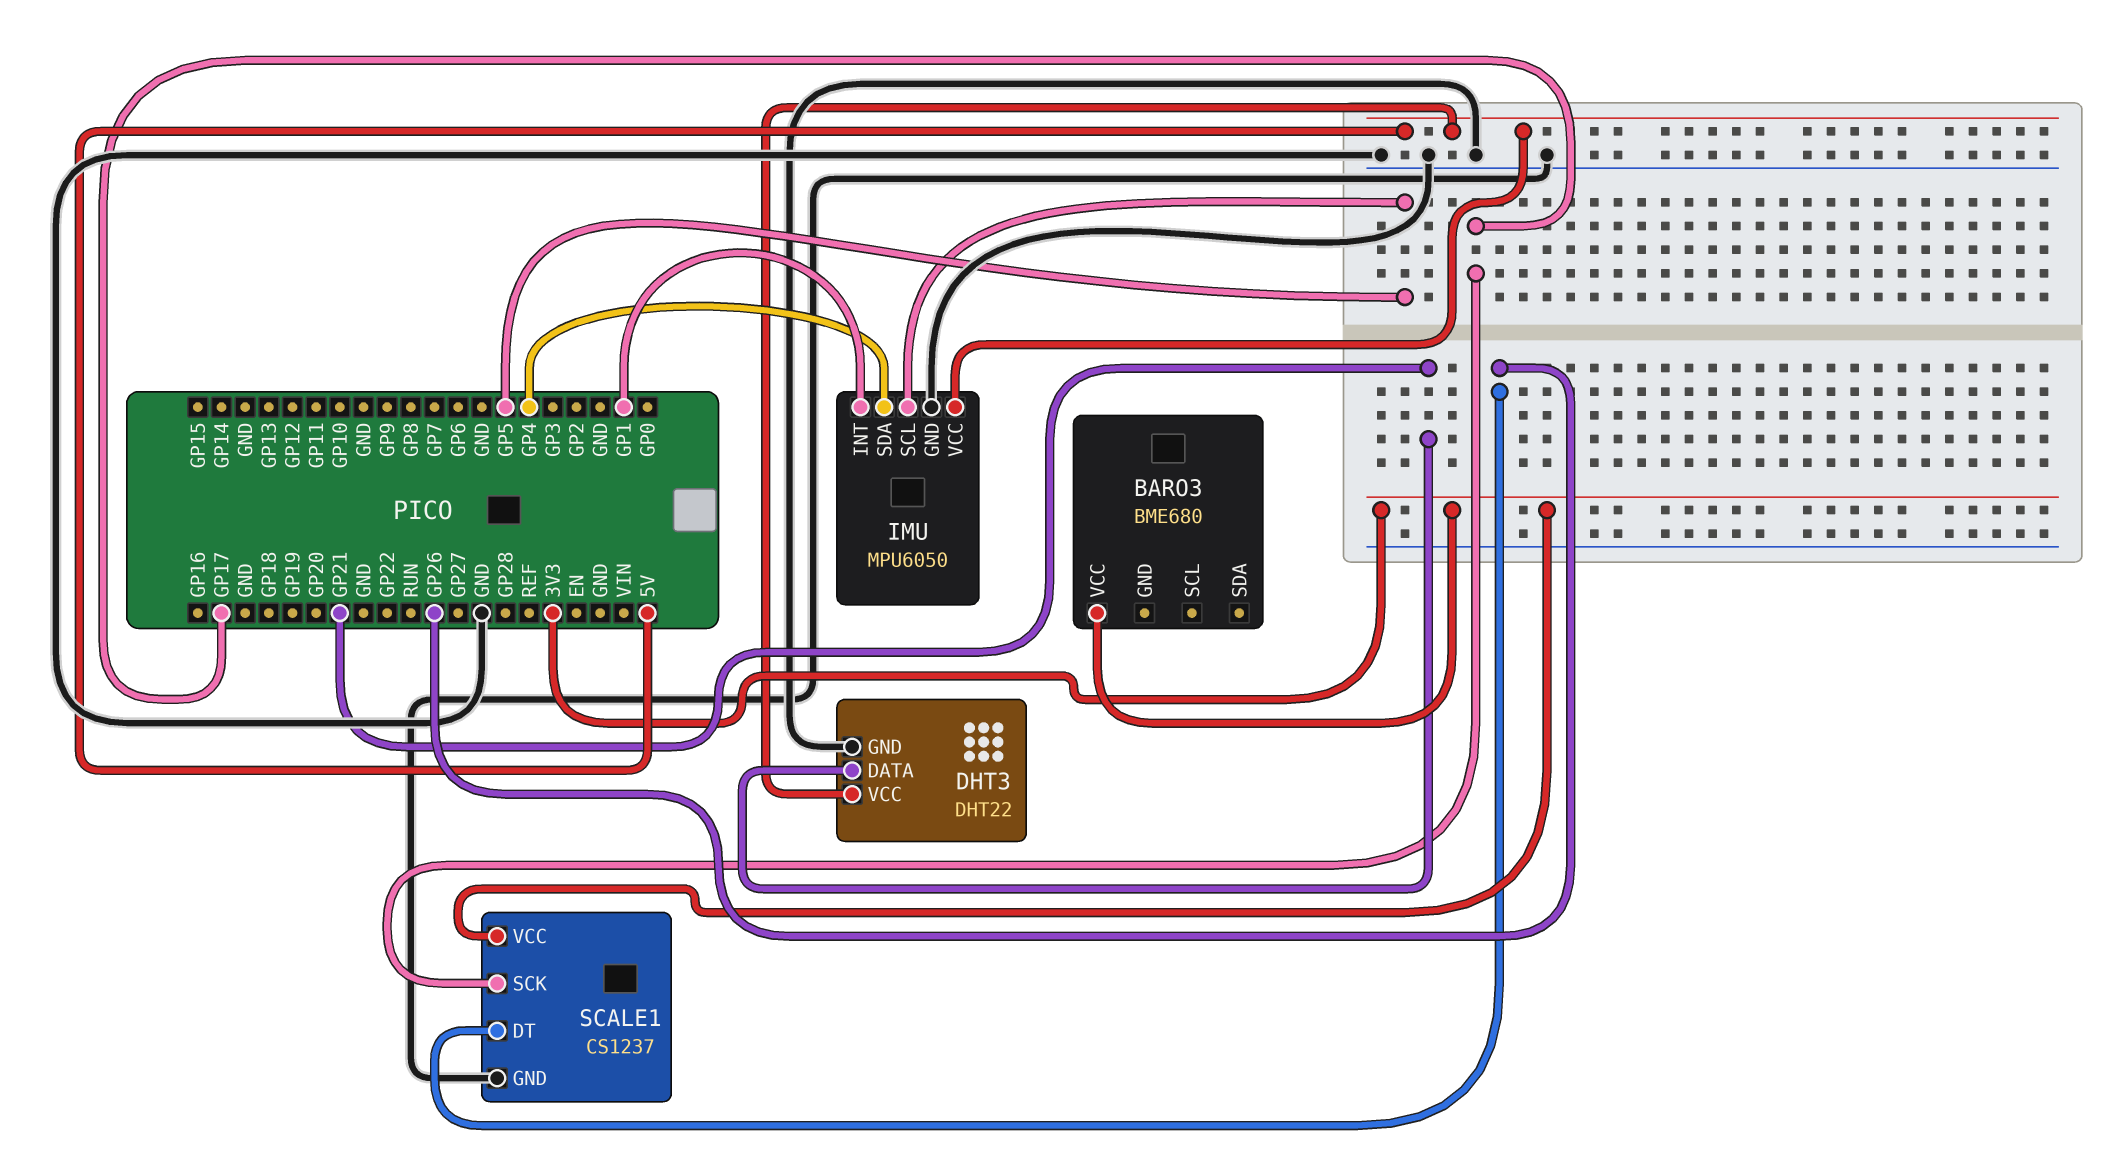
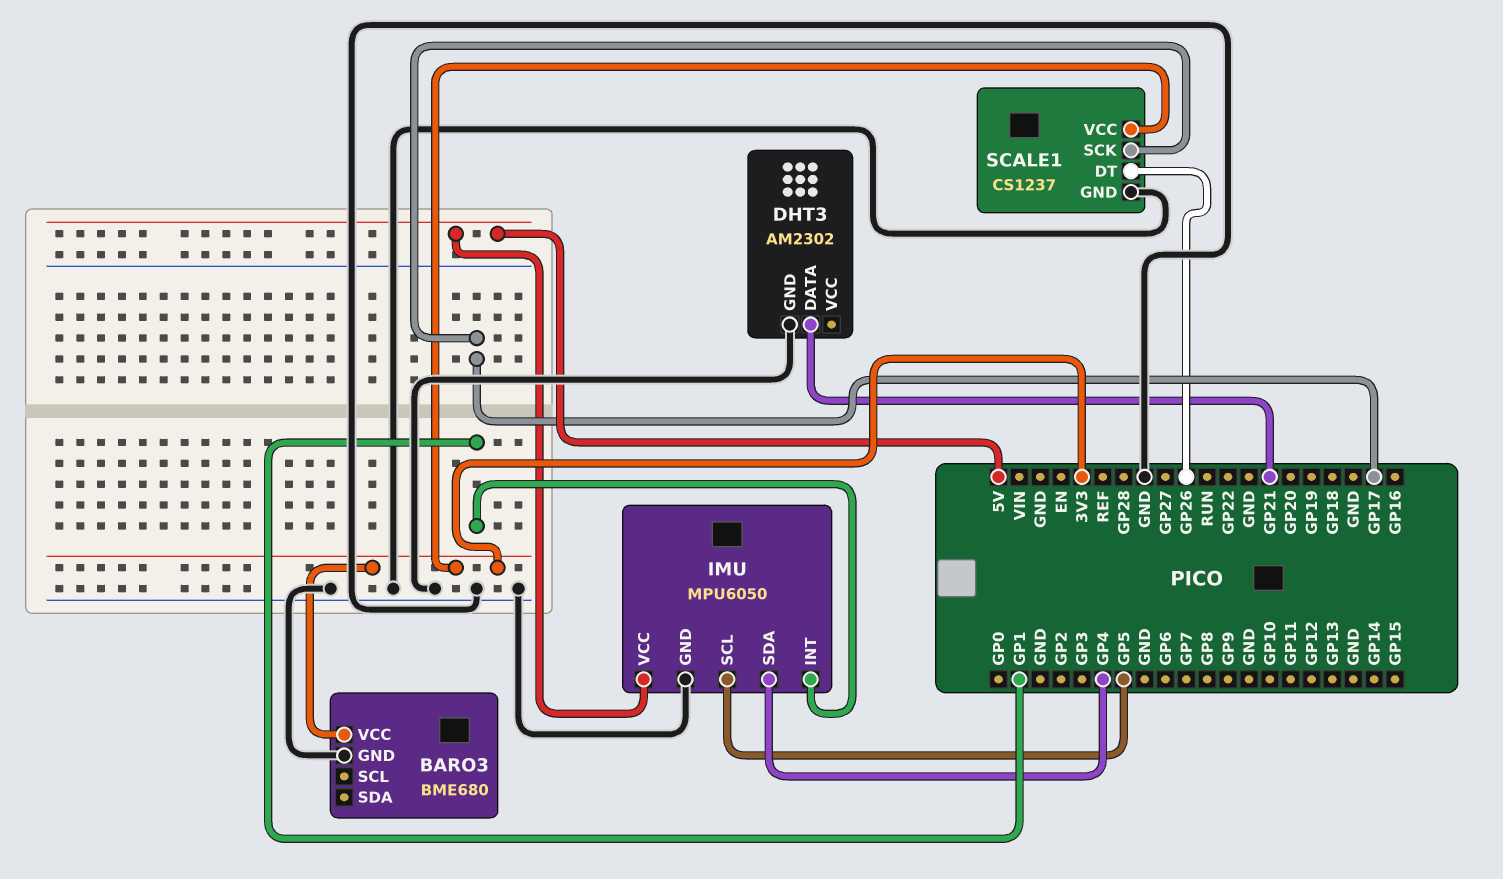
BARO3 pin GND: none -> GND
DHT3: DHT22 -> AM2302
DHT3 pin VCC: 5V -> none

